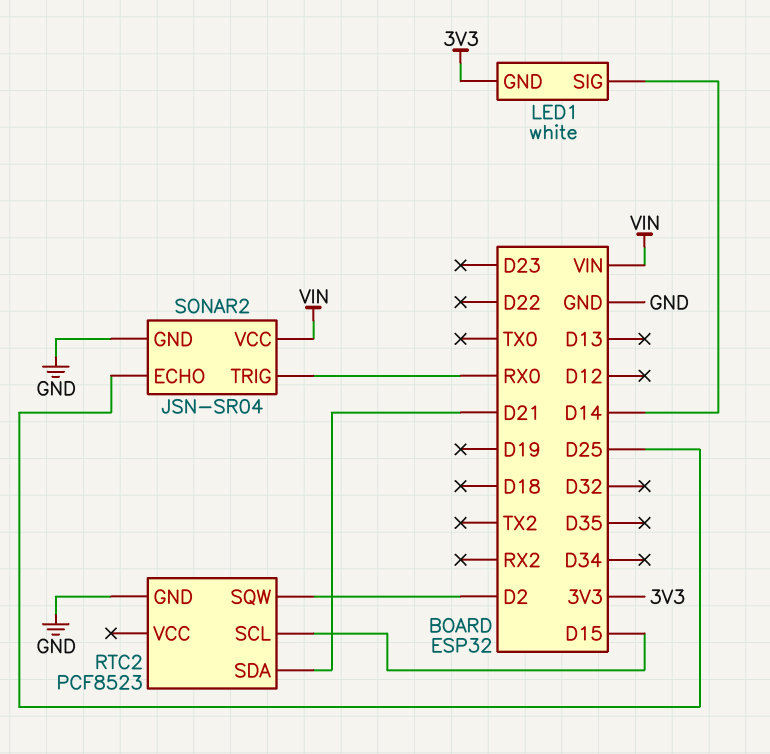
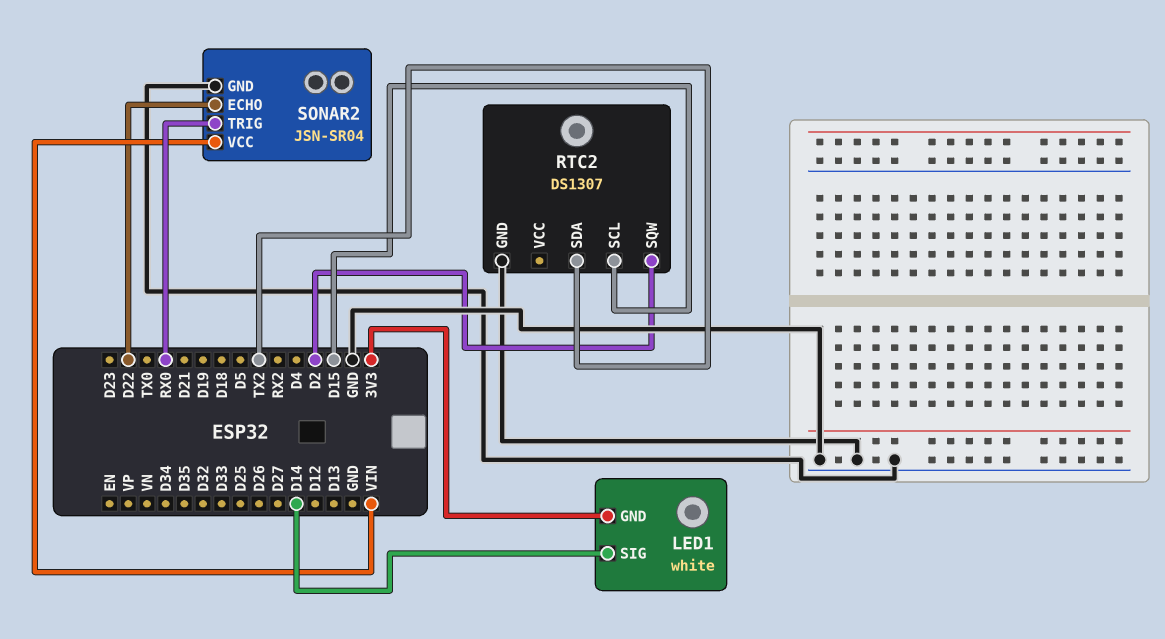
RTC2: PCF8523 -> DS1307
RTC2 pin SDA: D21 -> TX2
SONAR2 pin ECHO: D25 -> D22

